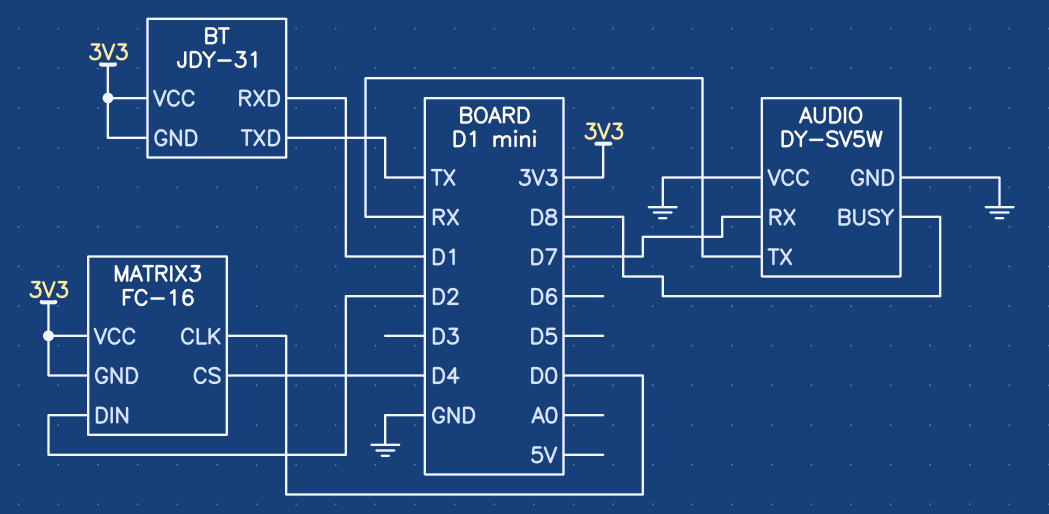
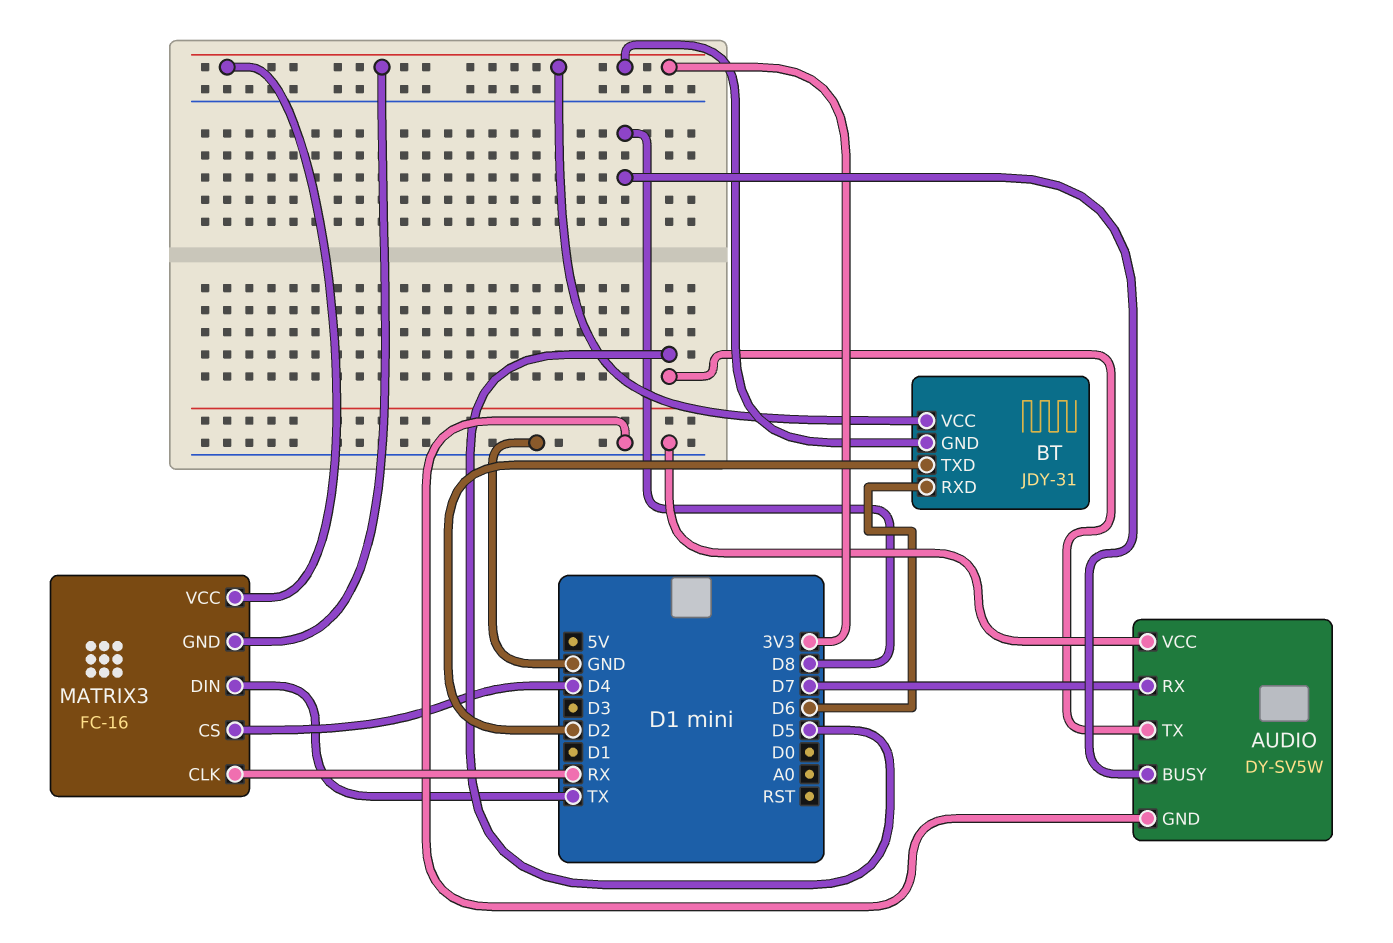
AUDIO pin TX: RX -> D5
BT pin RXD: D1 -> D6
BT pin TXD: TX -> D2
MATRIX3 pin CLK: D0 -> RX
MATRIX3 pin DIN: D2 -> TX

